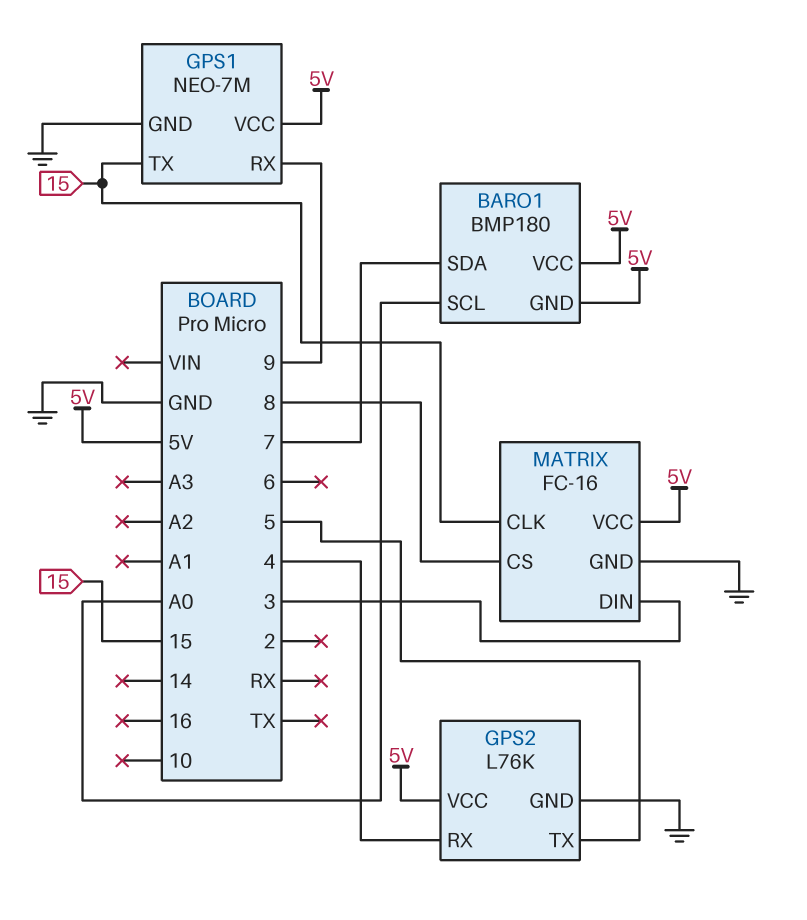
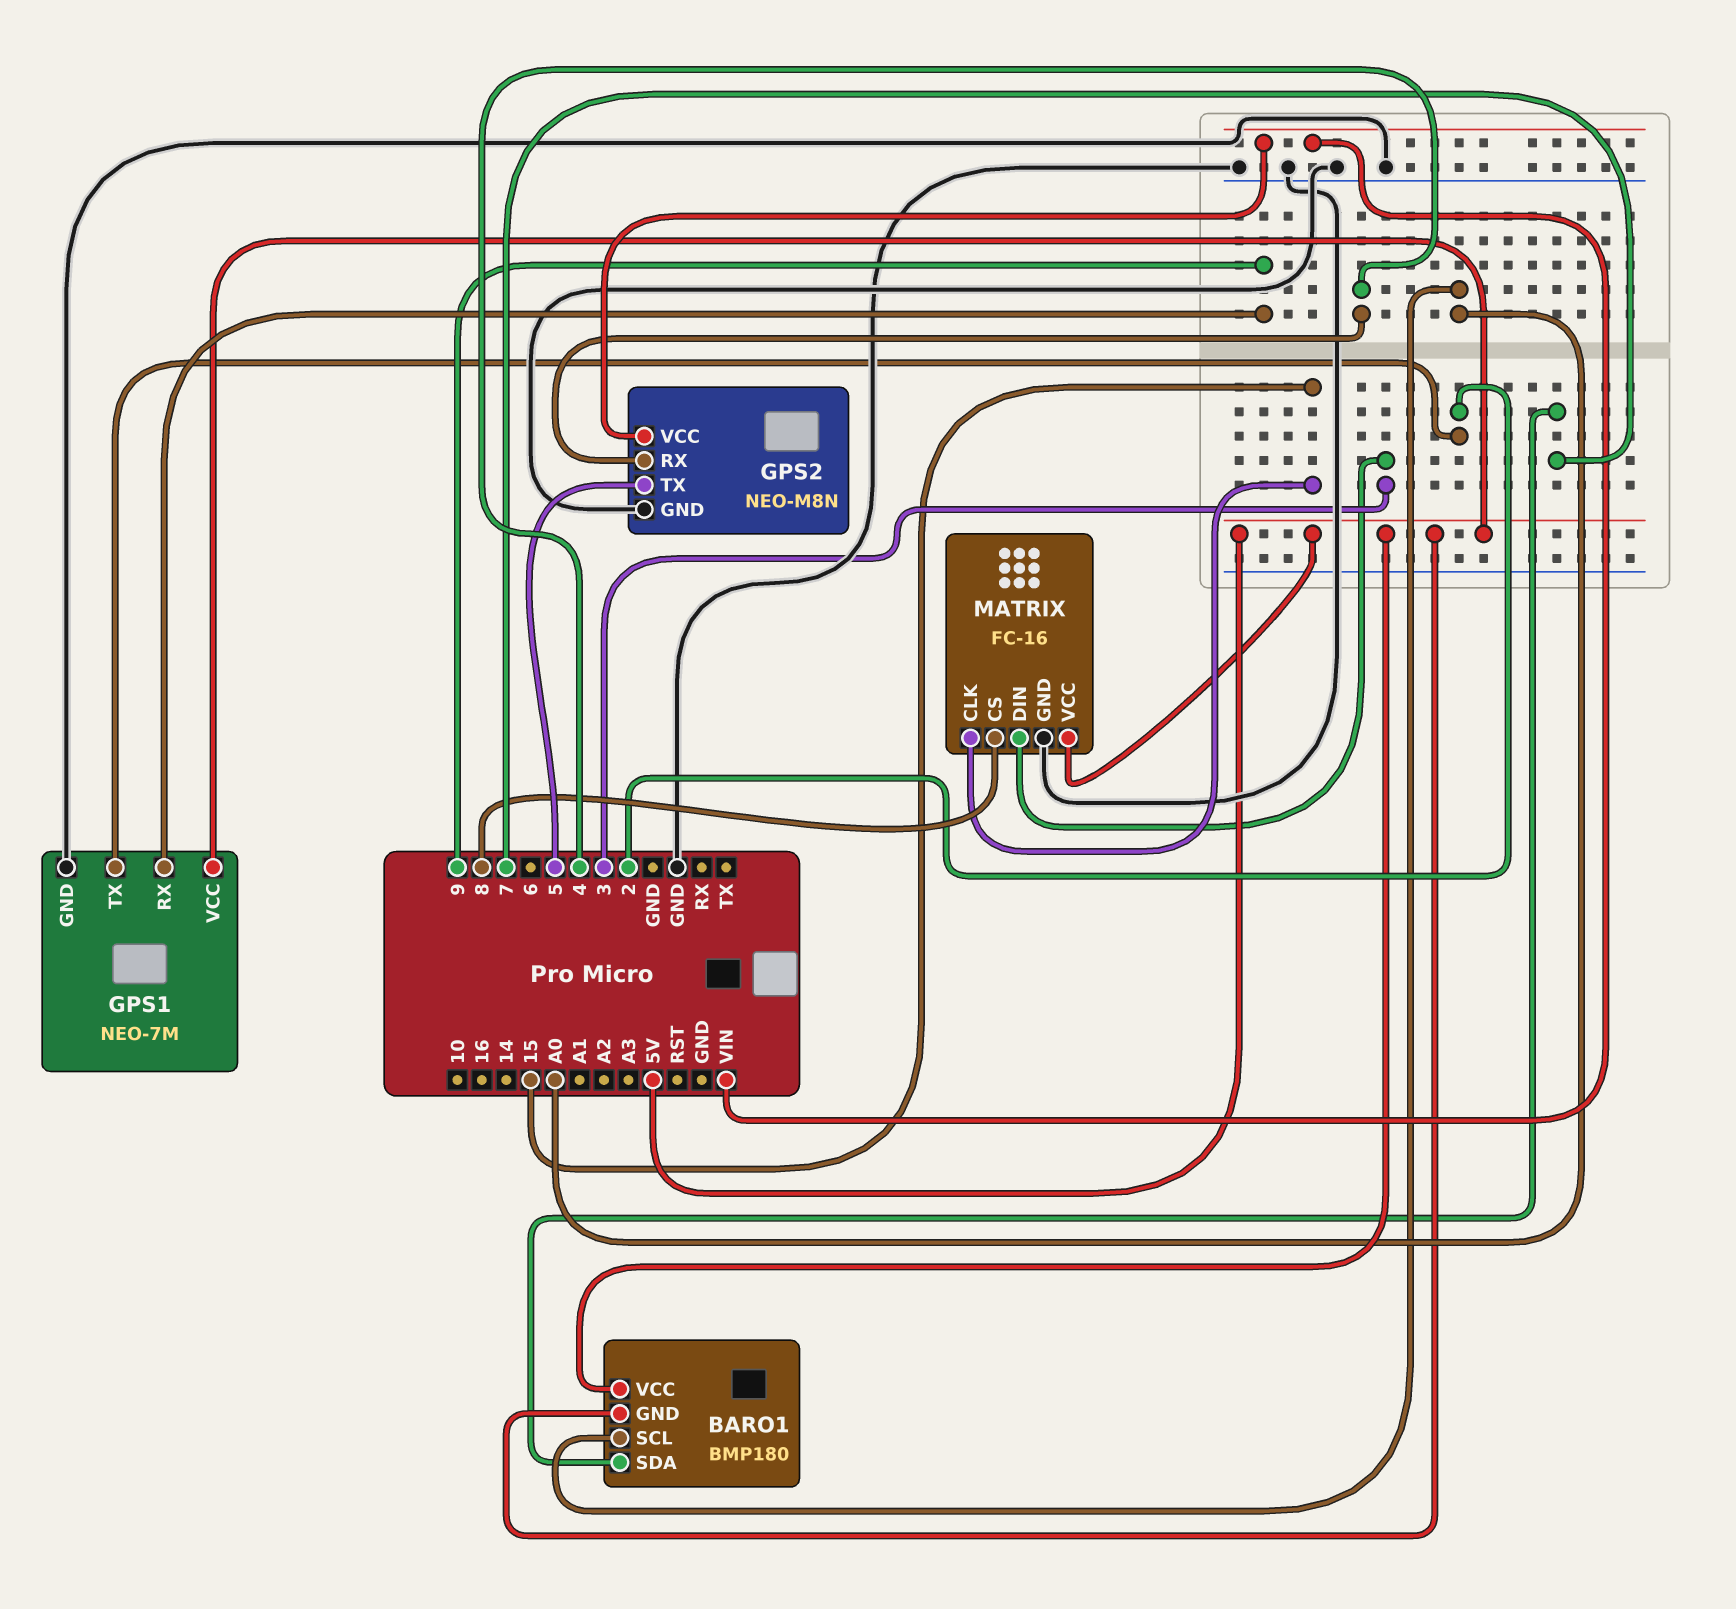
GPS1 pin TX: 15 -> 2
GPS2: L76K -> NEO-M8N
GPS2 pin VCC: 5V -> VIN

